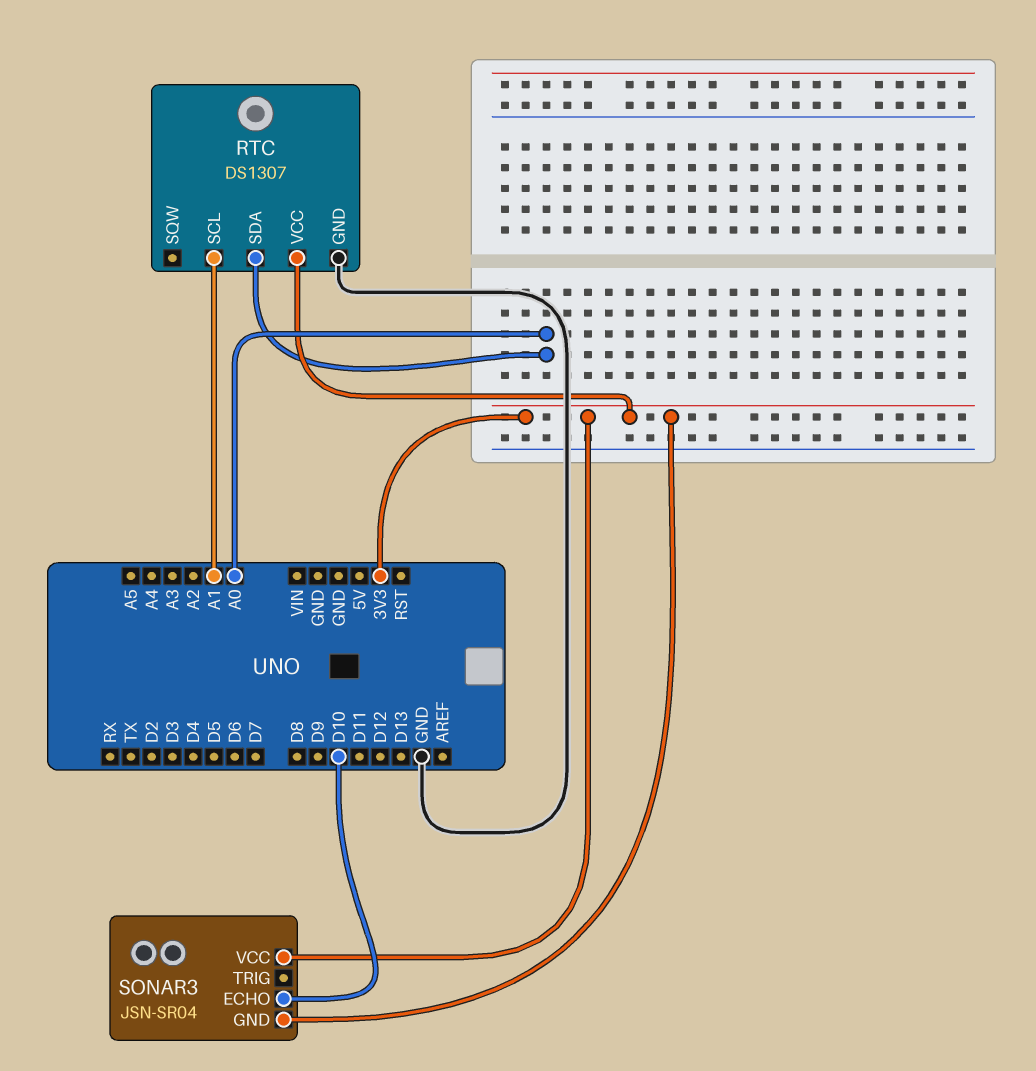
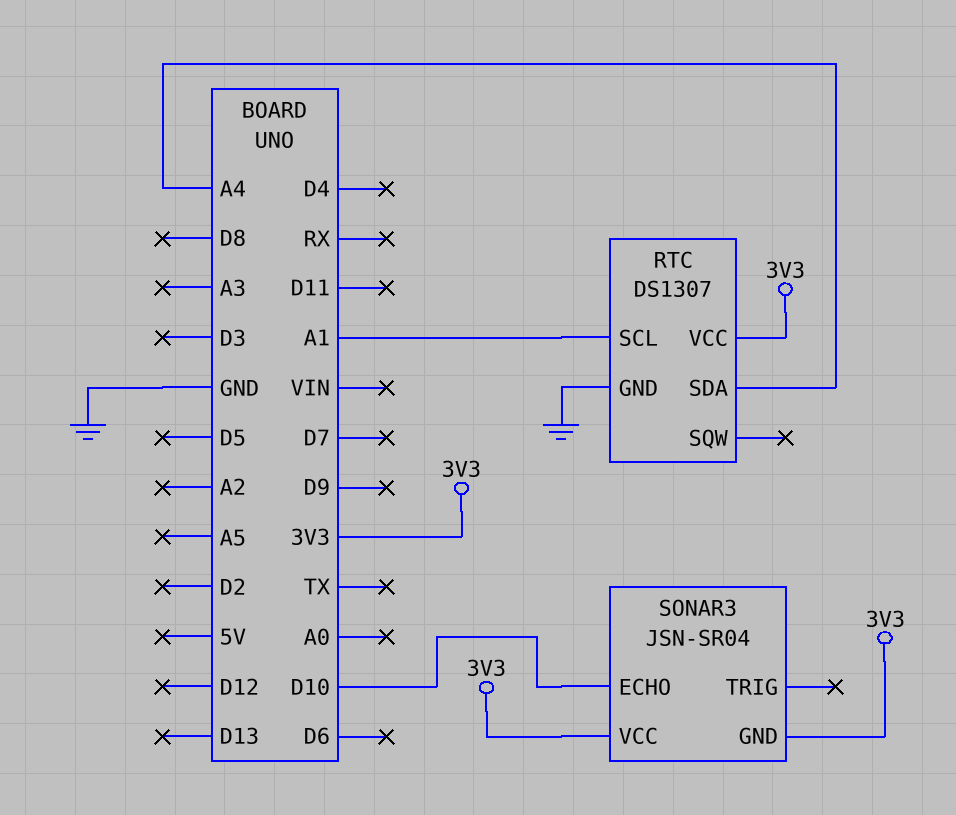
RTC pin SDA: A0 -> A4

